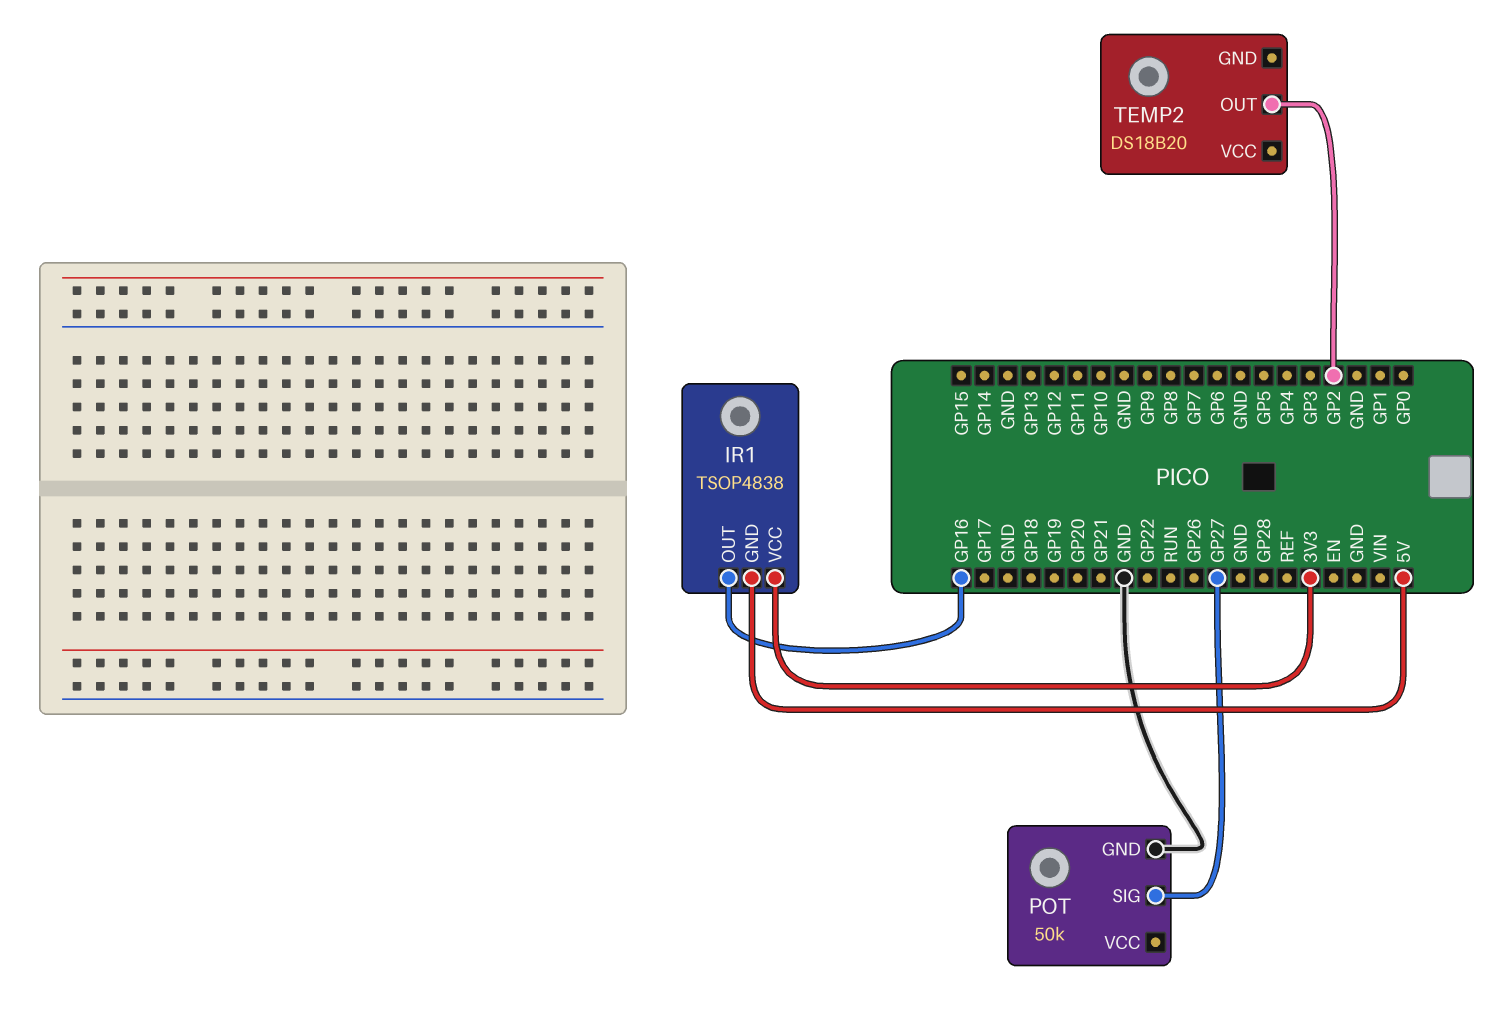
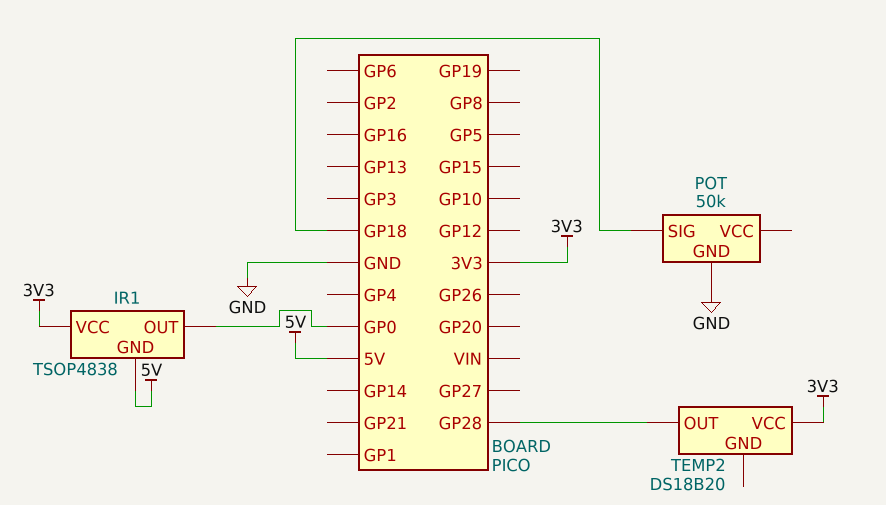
IR1 pin OUT: GP16 -> GP0
POT pin SIG: GP27 -> GP18
TEMP2 pin OUT: GP2 -> GP28
TEMP2 pin VCC: none -> 3V3

